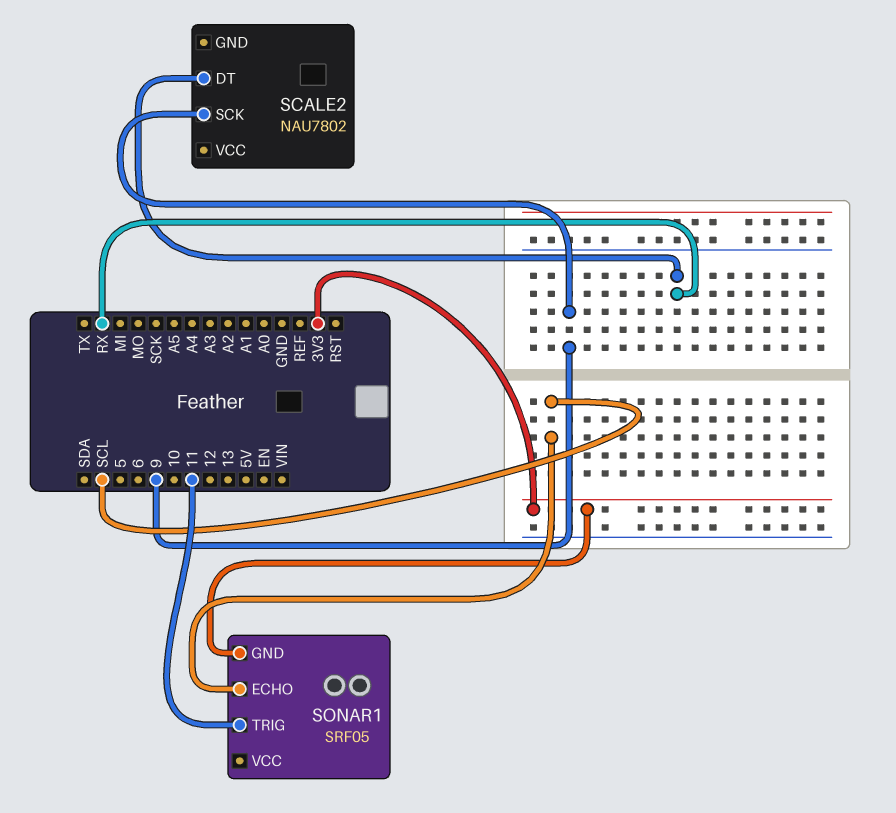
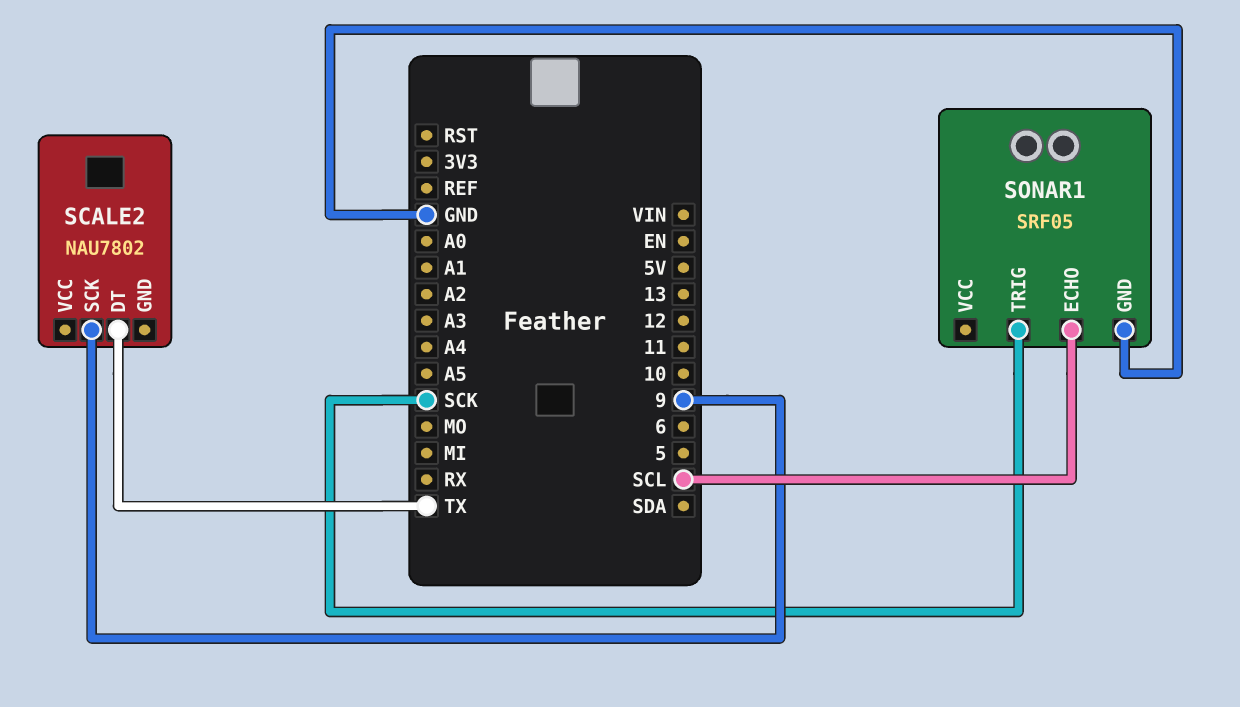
SCALE2 pin DT: RX -> TX
SONAR1 pin GND: 3V3 -> GND
SONAR1 pin TRIG: 11 -> SCK

